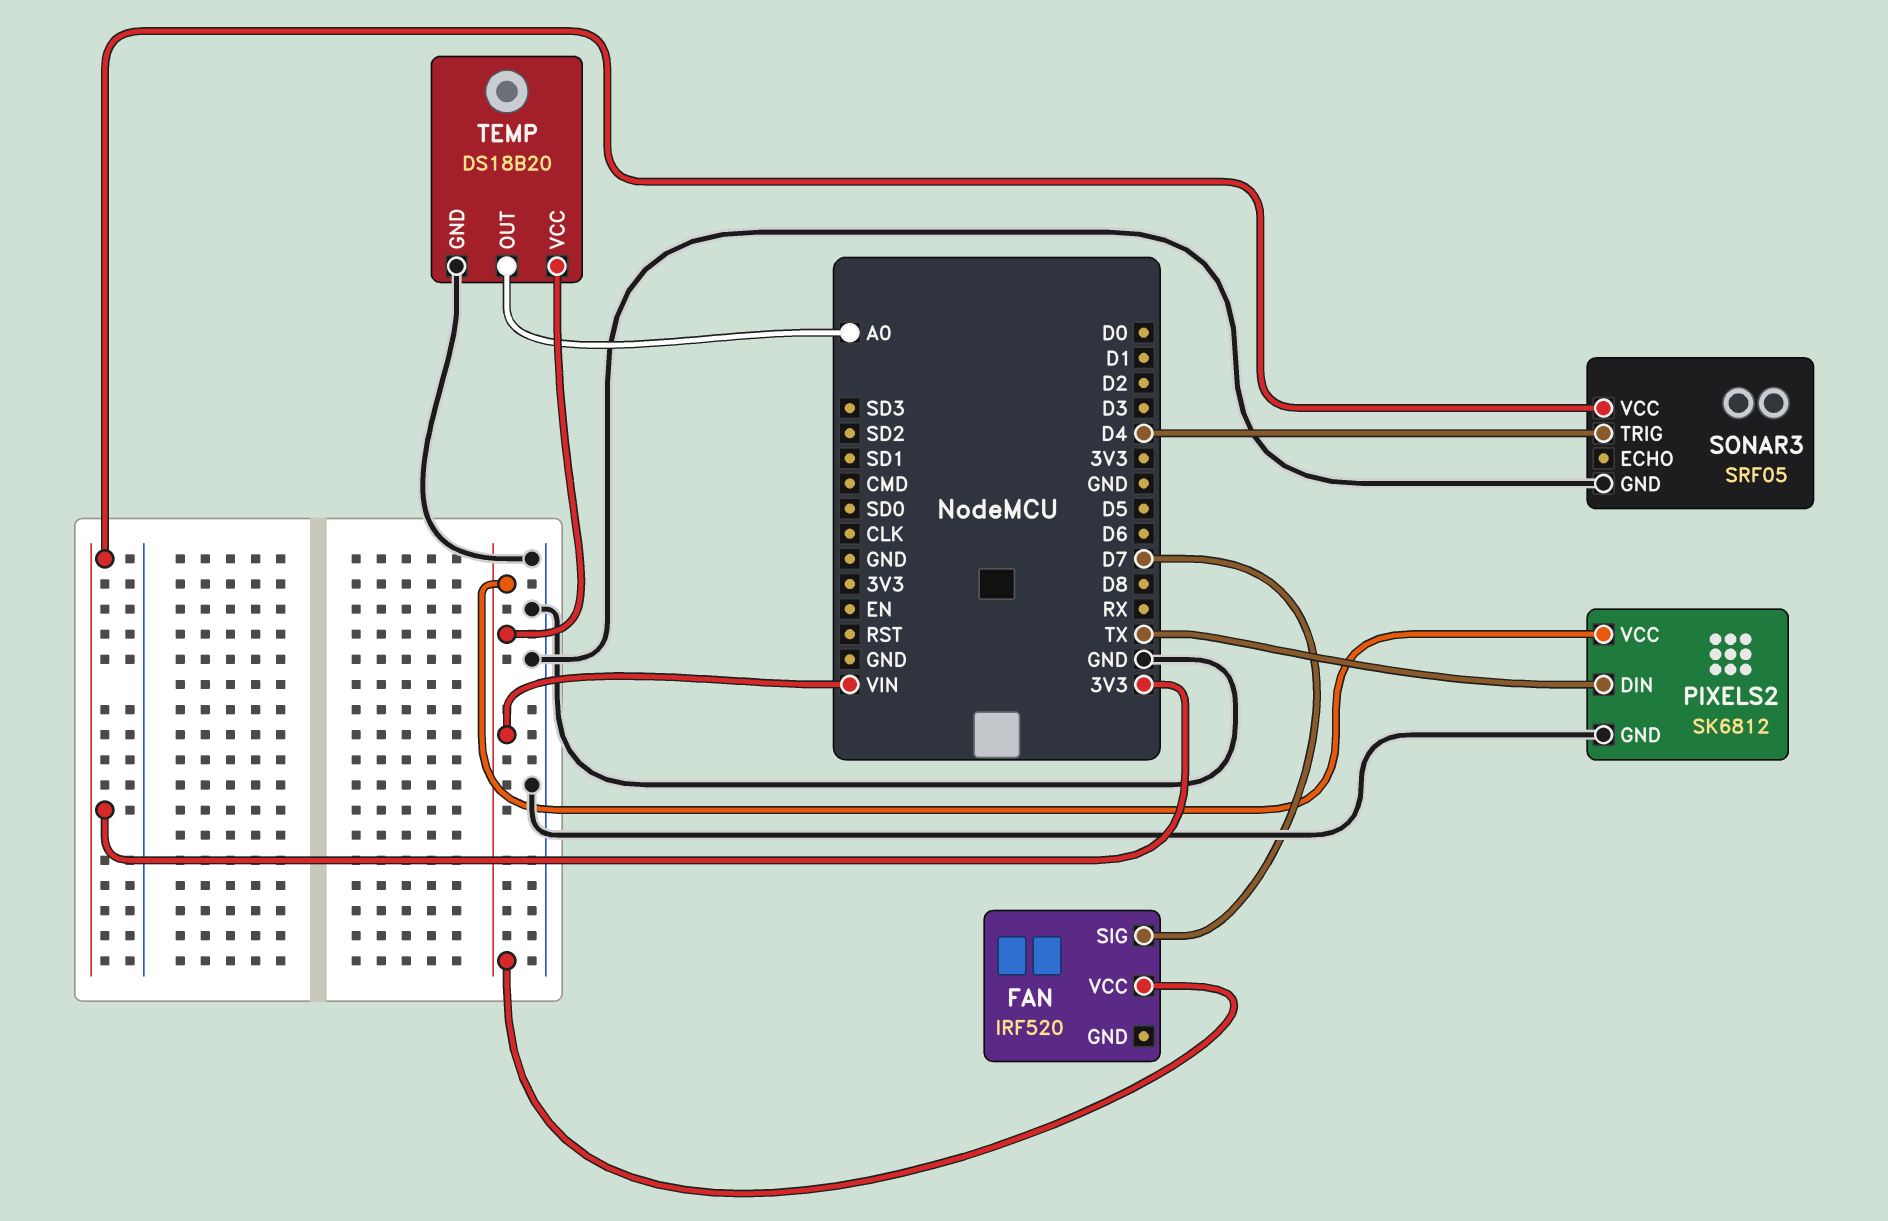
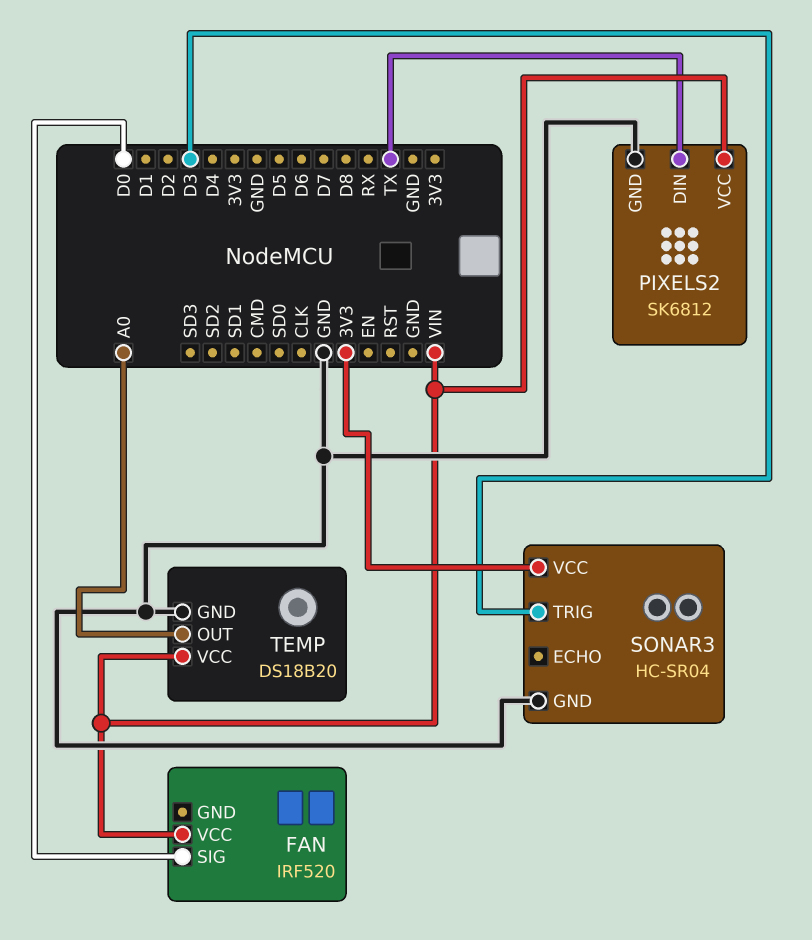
FAN pin SIG: D7 -> D0
SONAR3: SRF05 -> HC-SR04
SONAR3 pin TRIG: D4 -> D3

